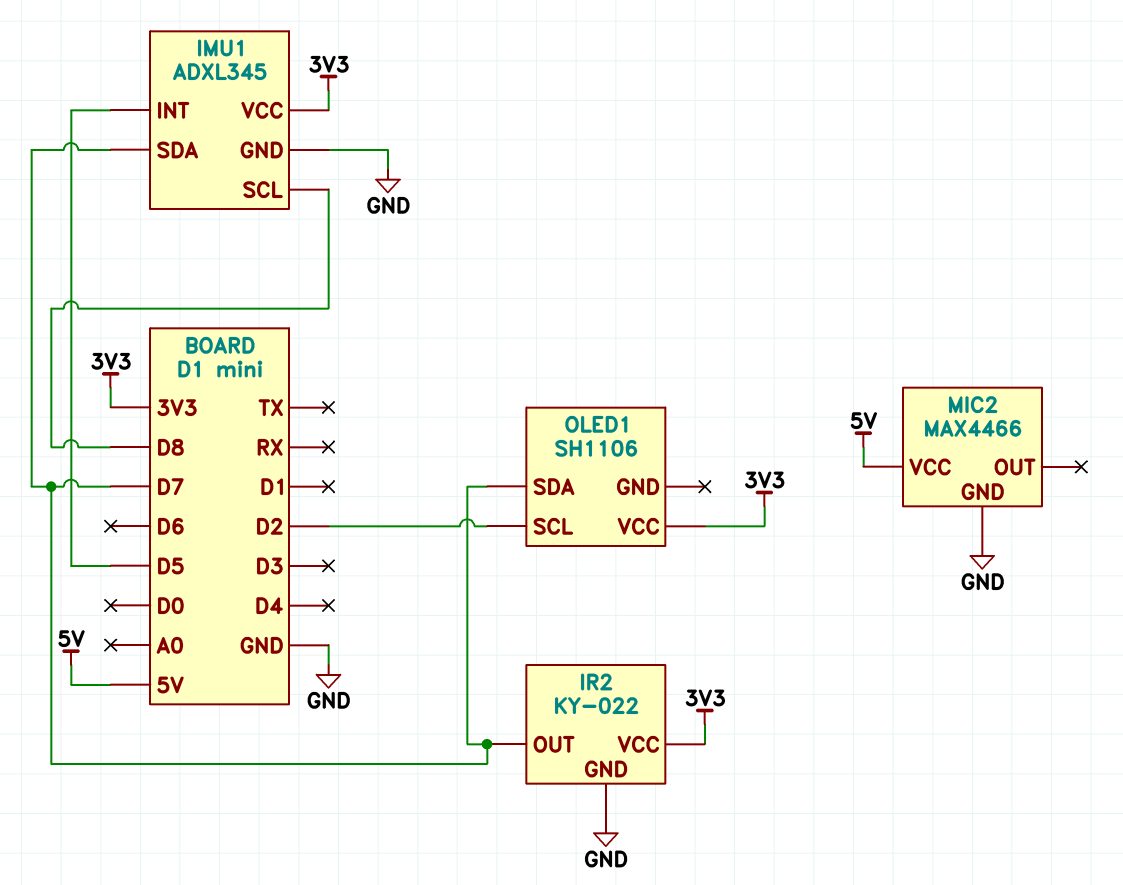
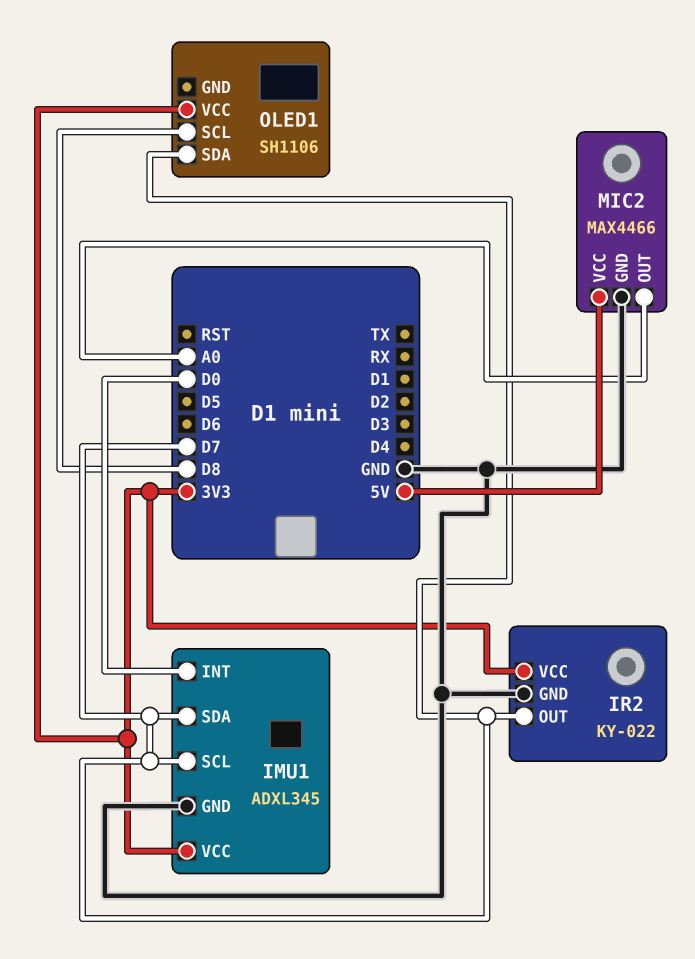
IMU1 pin INT: D5 -> D0
IMU1 pin SCL: D8 -> D7
MIC2 pin OUT: none -> A0
OLED1 pin SCL: D2 -> D8

